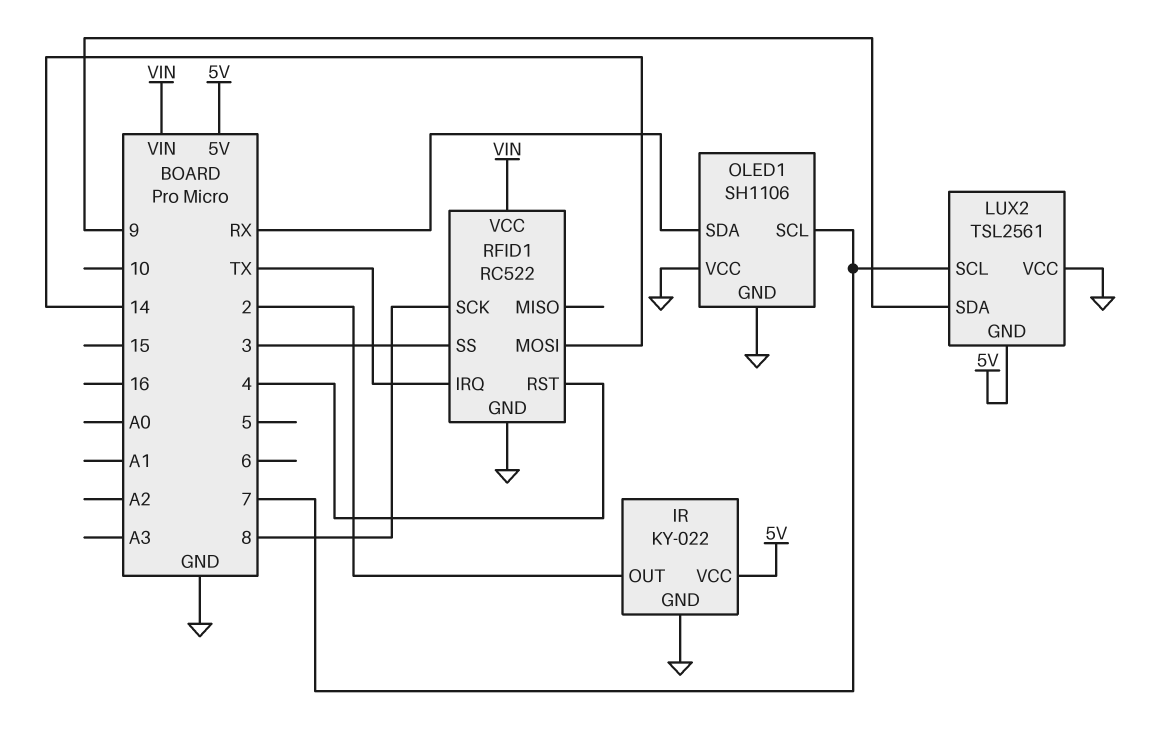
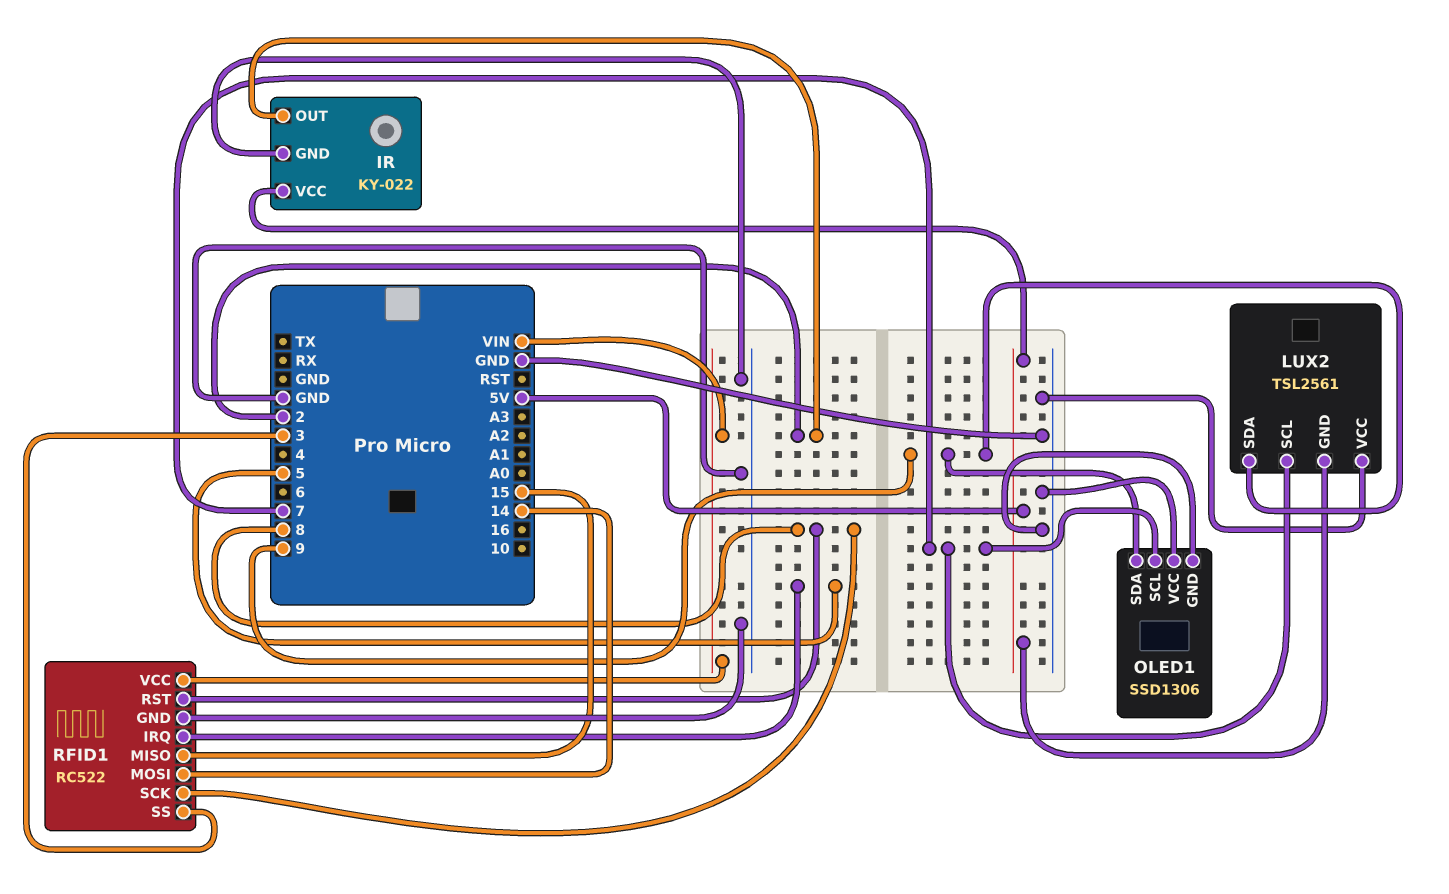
OLED1: SH1106 -> SSD1306
OLED1 pin SDA: RX -> 9
RFID1 pin IRQ: TX -> 5
RFID1 pin MISO: none -> 15
RFID1 pin RST: 4 -> 8

